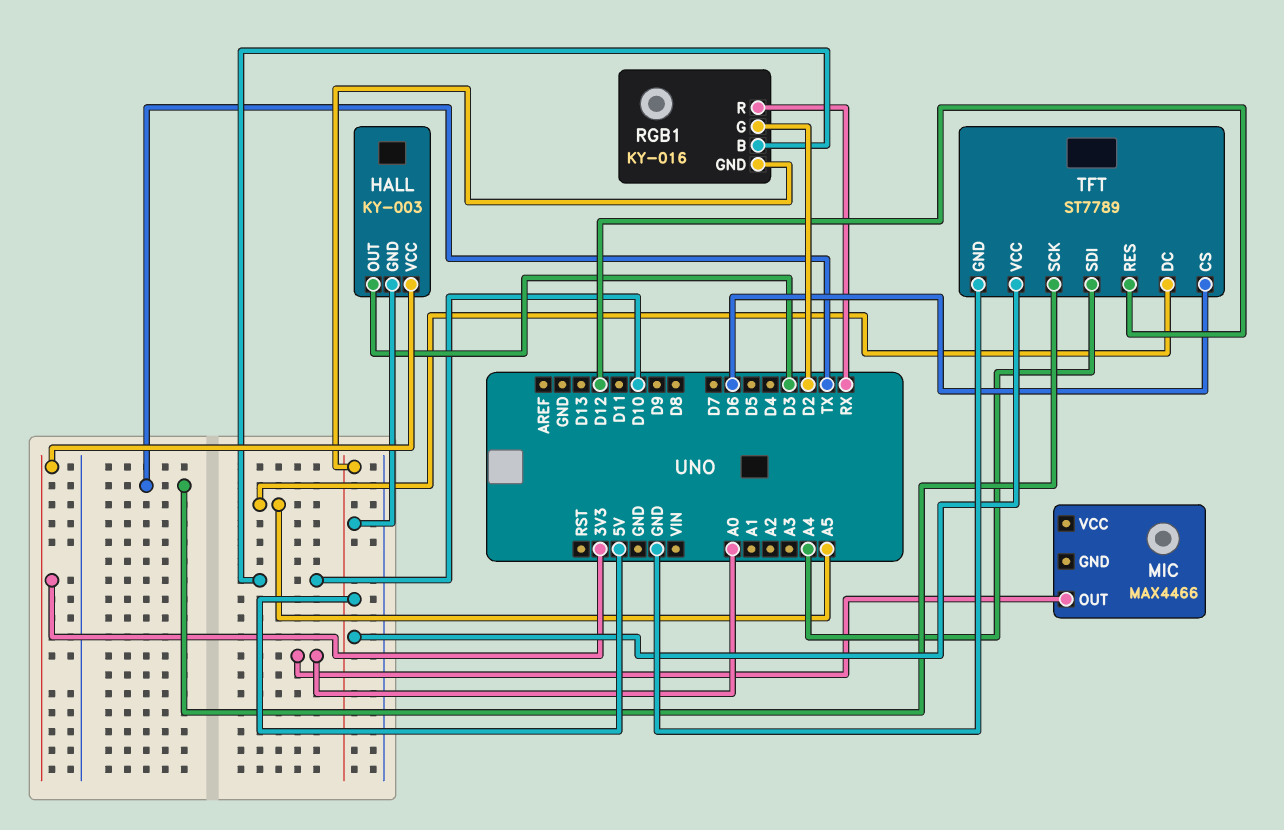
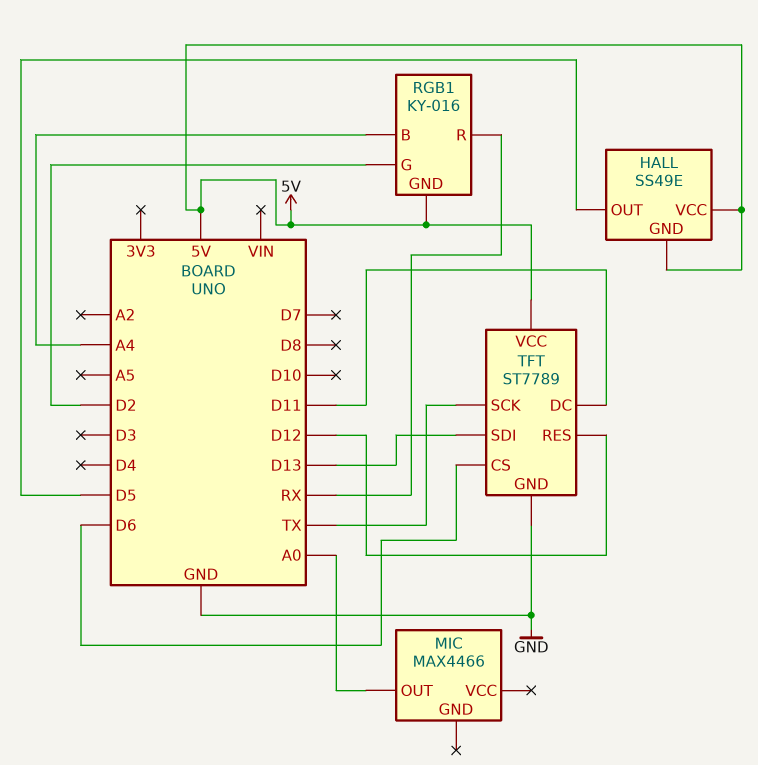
HALL: KY-003 -> SS49E
HALL pin OUT: D3 -> D5
HALL pin VCC: 3V3 -> 5V
RGB1 pin B: D10 -> A4
TFT pin DC: A5 -> D11
TFT pin SDI: A4 -> D13

